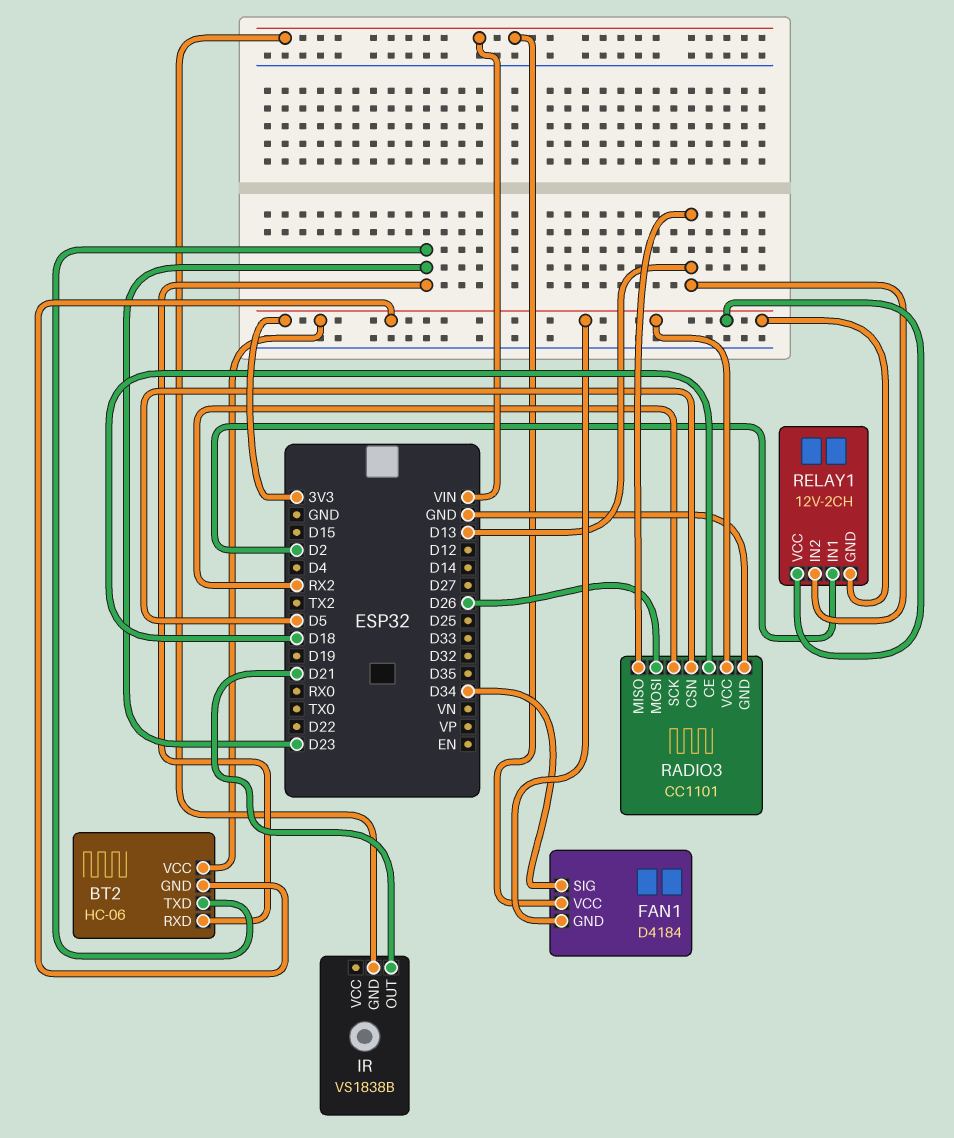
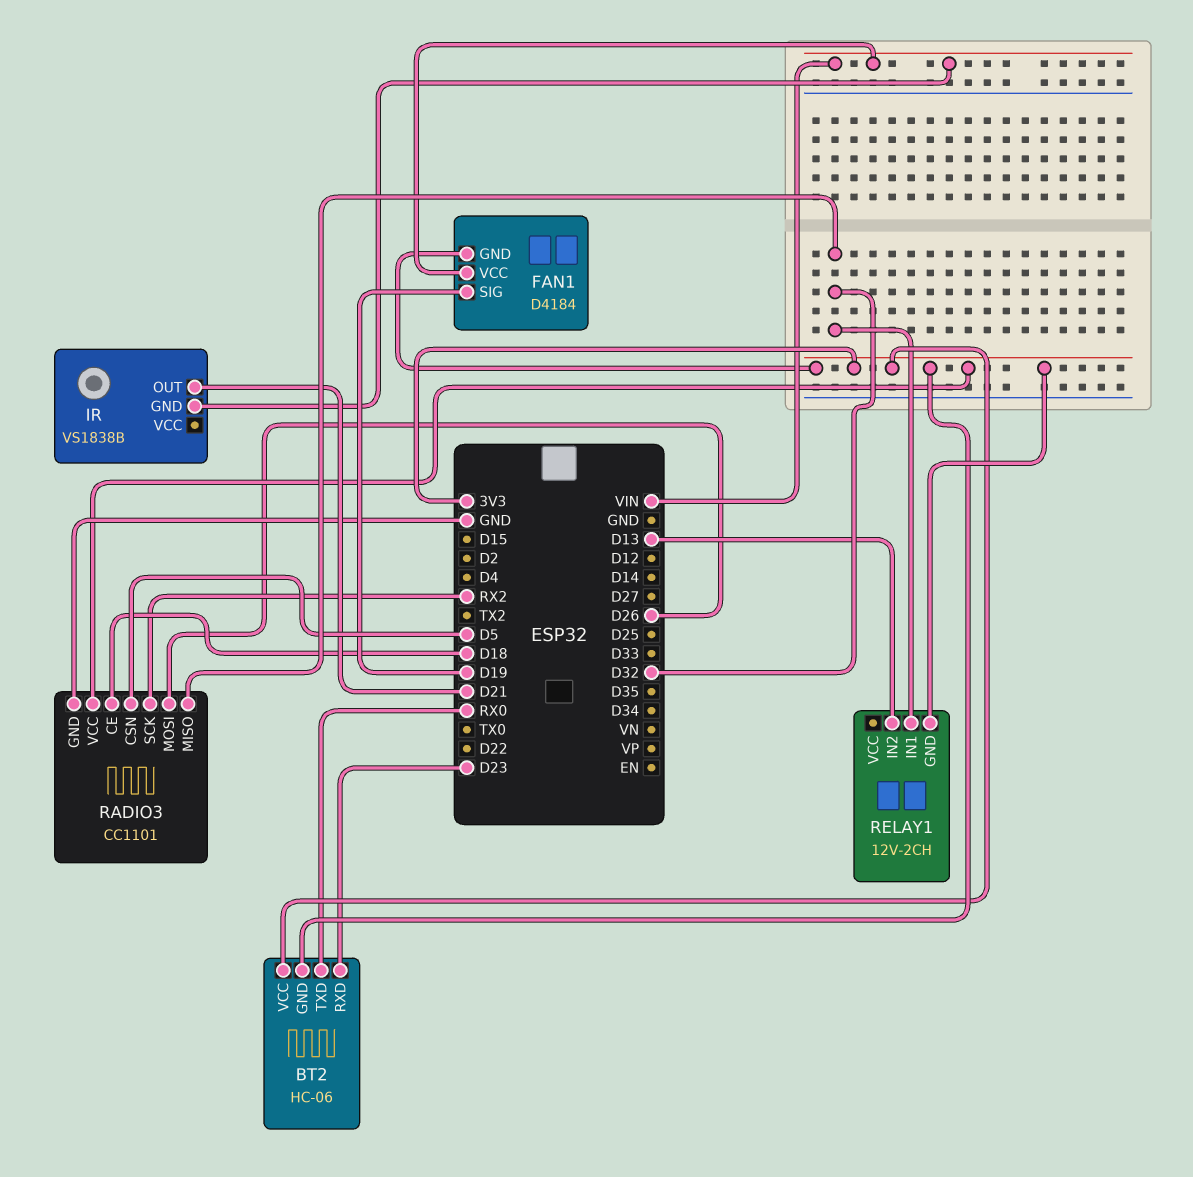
BT2 pin TXD: D23 -> RX0
FAN1 pin SIG: D34 -> D19
RADIO3 pin MISO: D13 -> D32
RELAY1 pin IN1: D2 -> D32
RELAY1 pin VCC: 3V3 -> none

